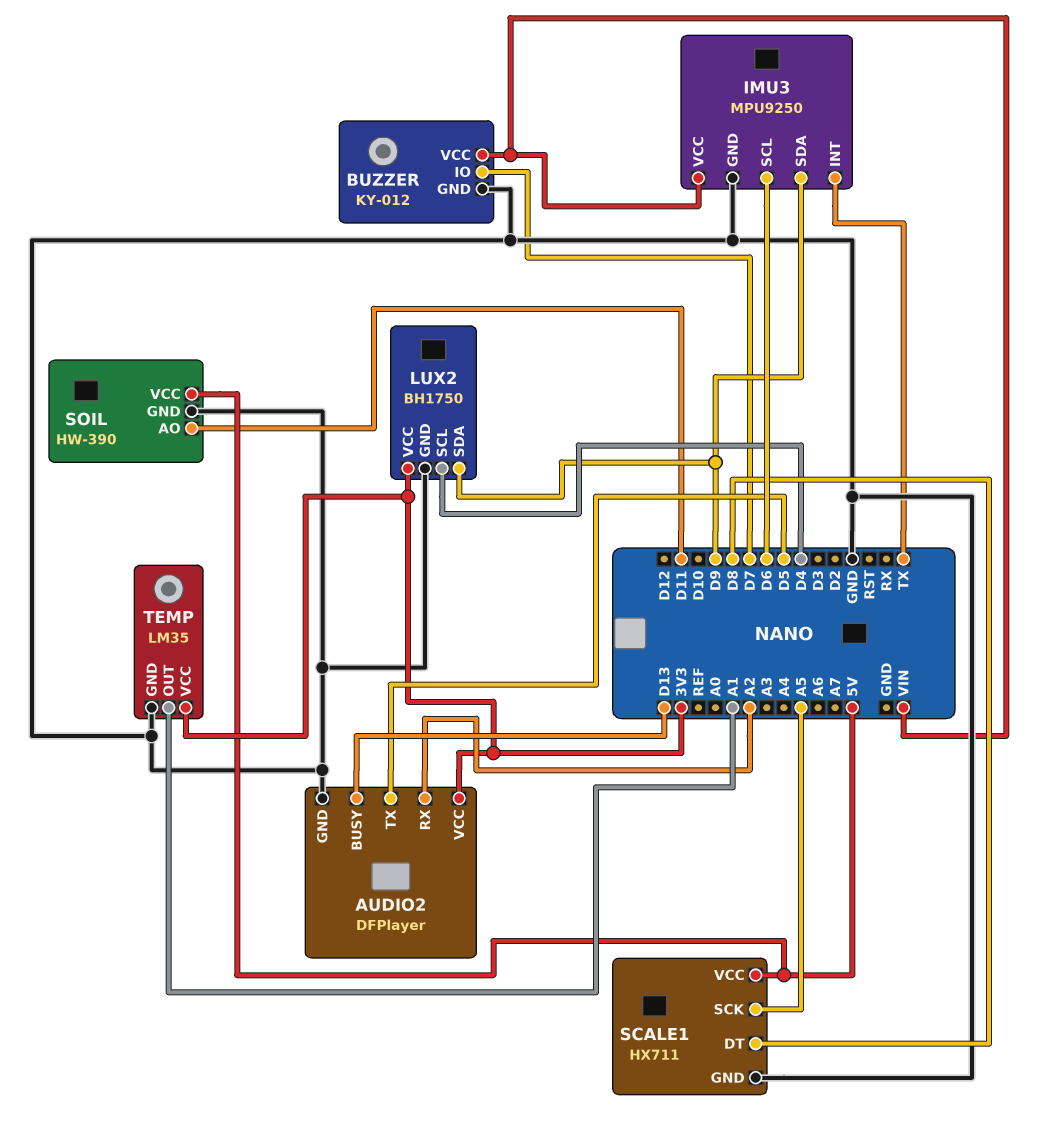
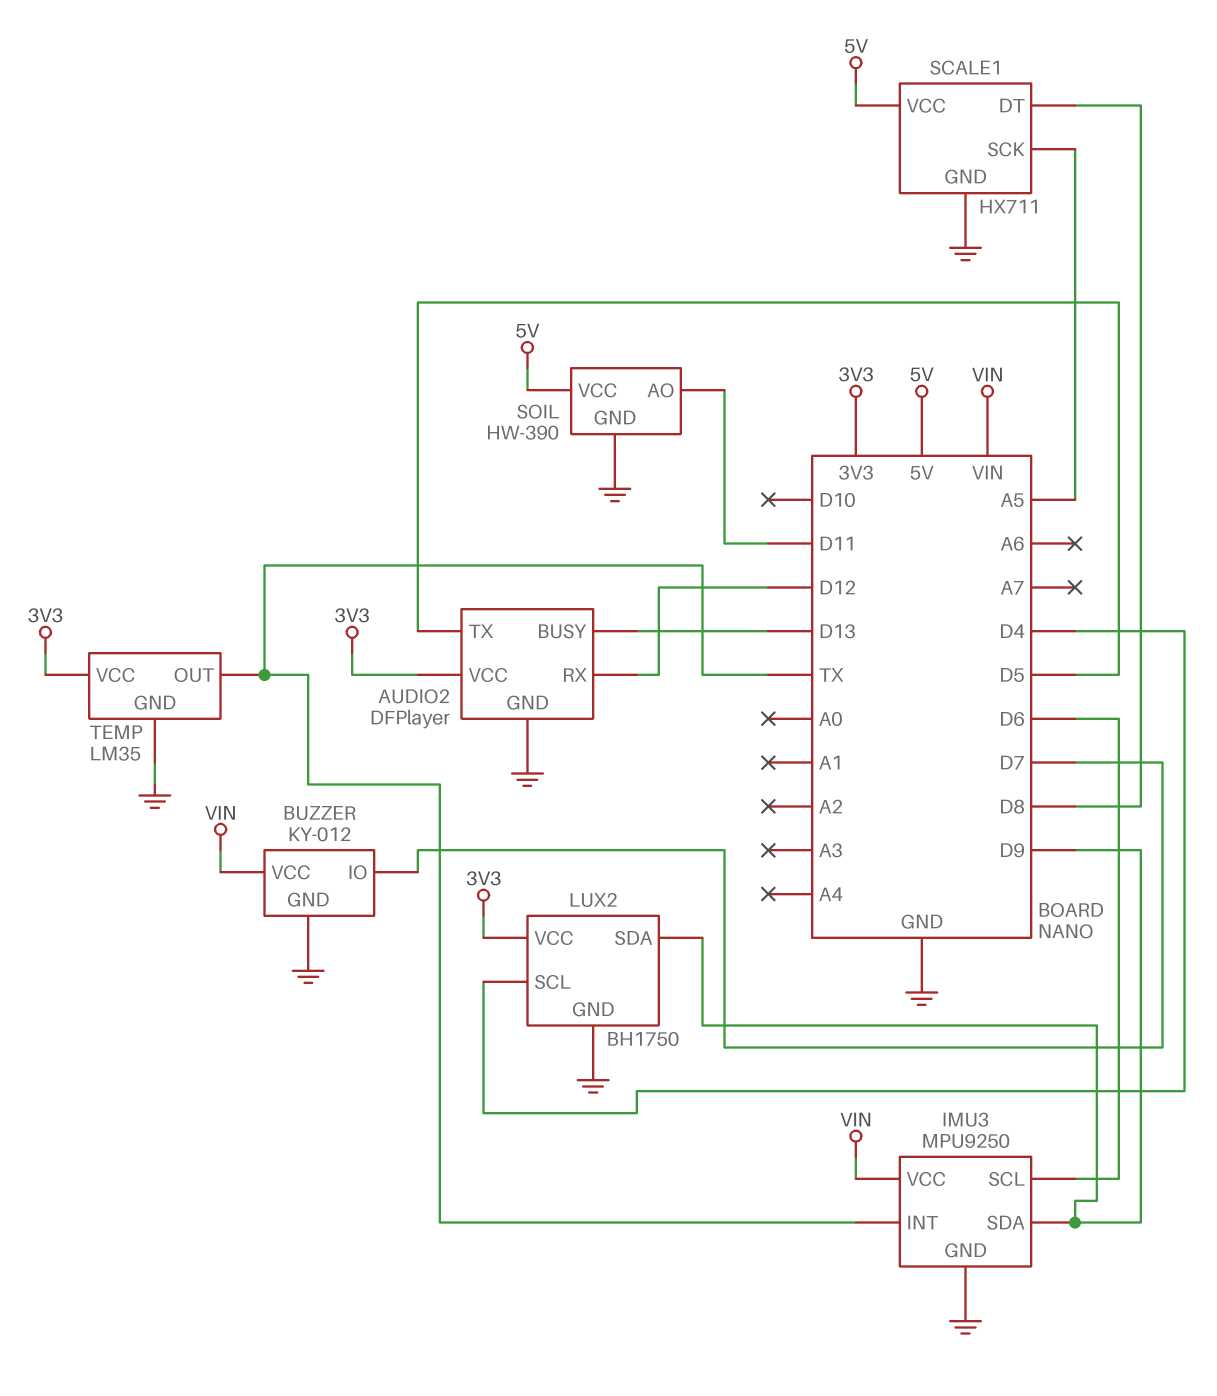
AUDIO2 pin RX: A2 -> D12
TEMP pin OUT: A1 -> TX

